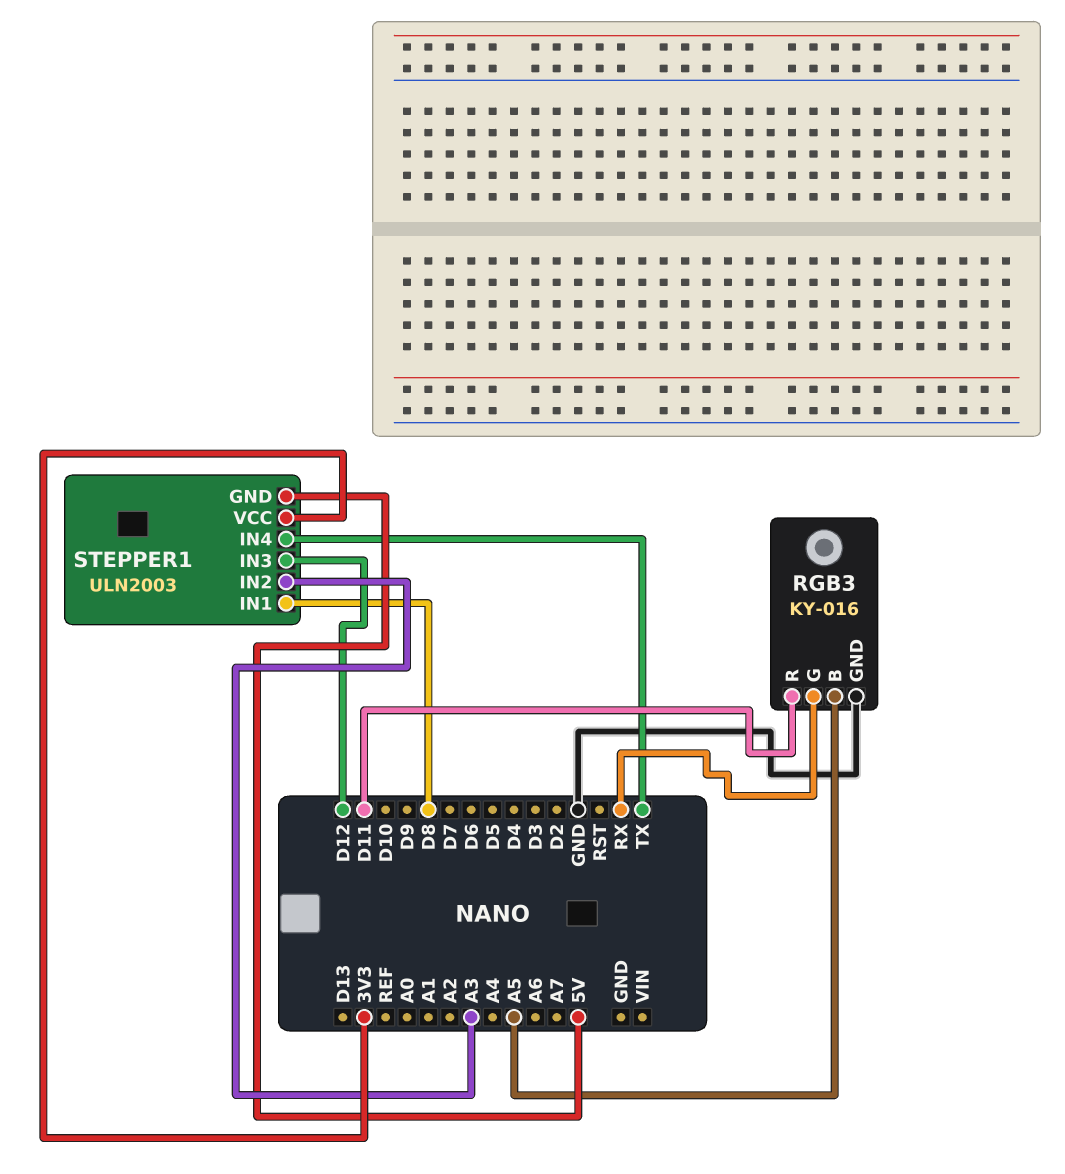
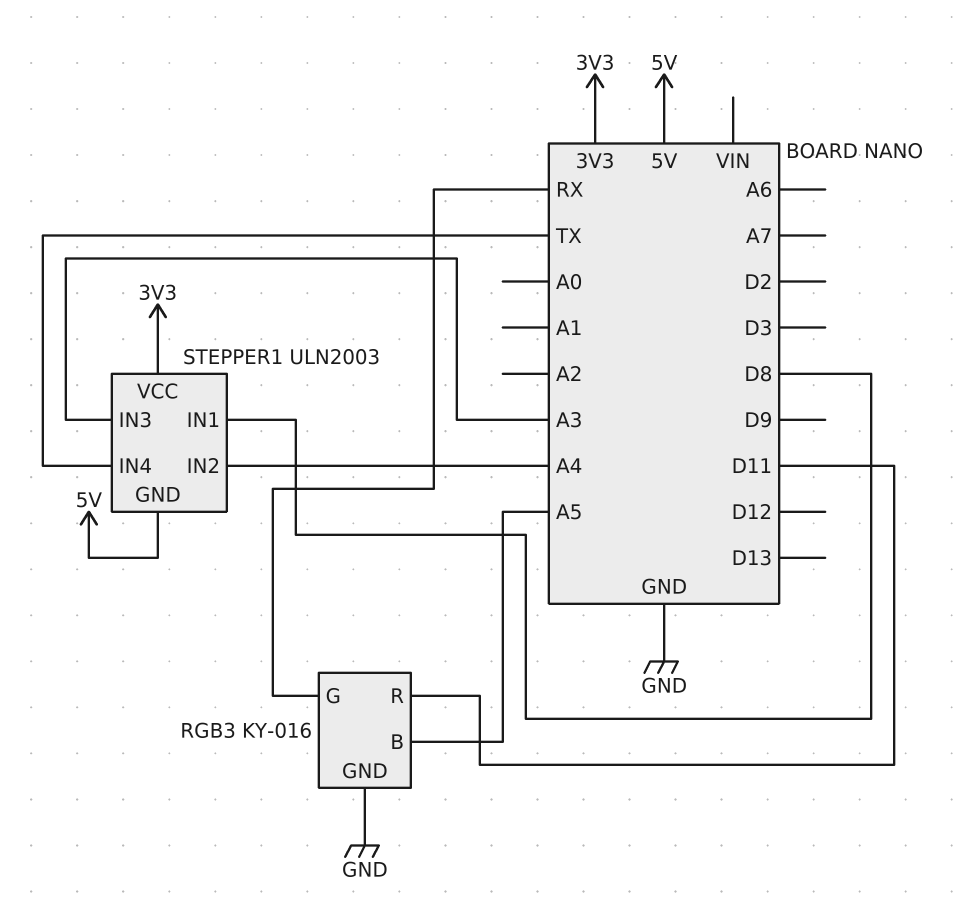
STEPPER1 pin IN2: A3 -> A4
STEPPER1 pin IN3: D12 -> A3

